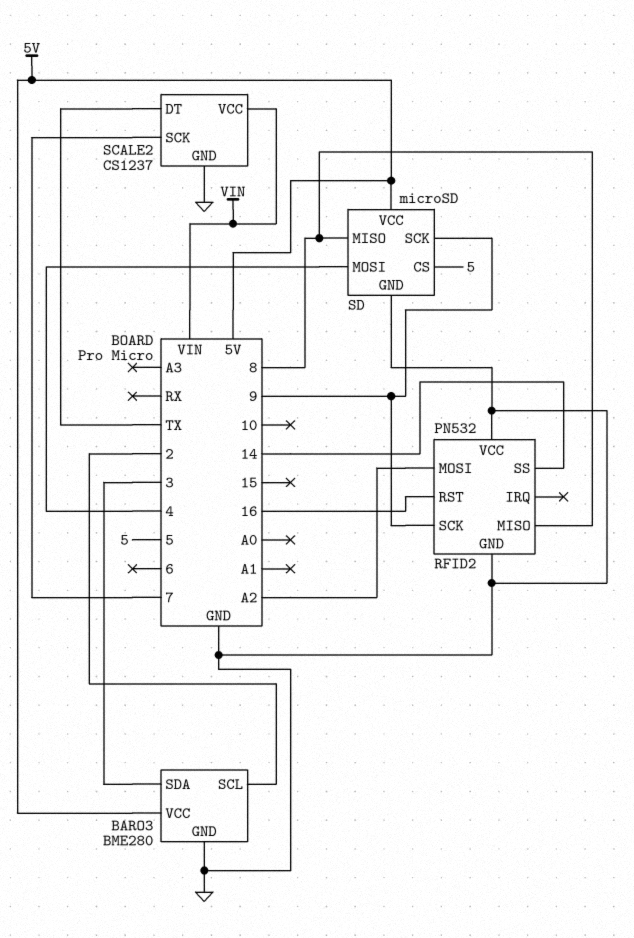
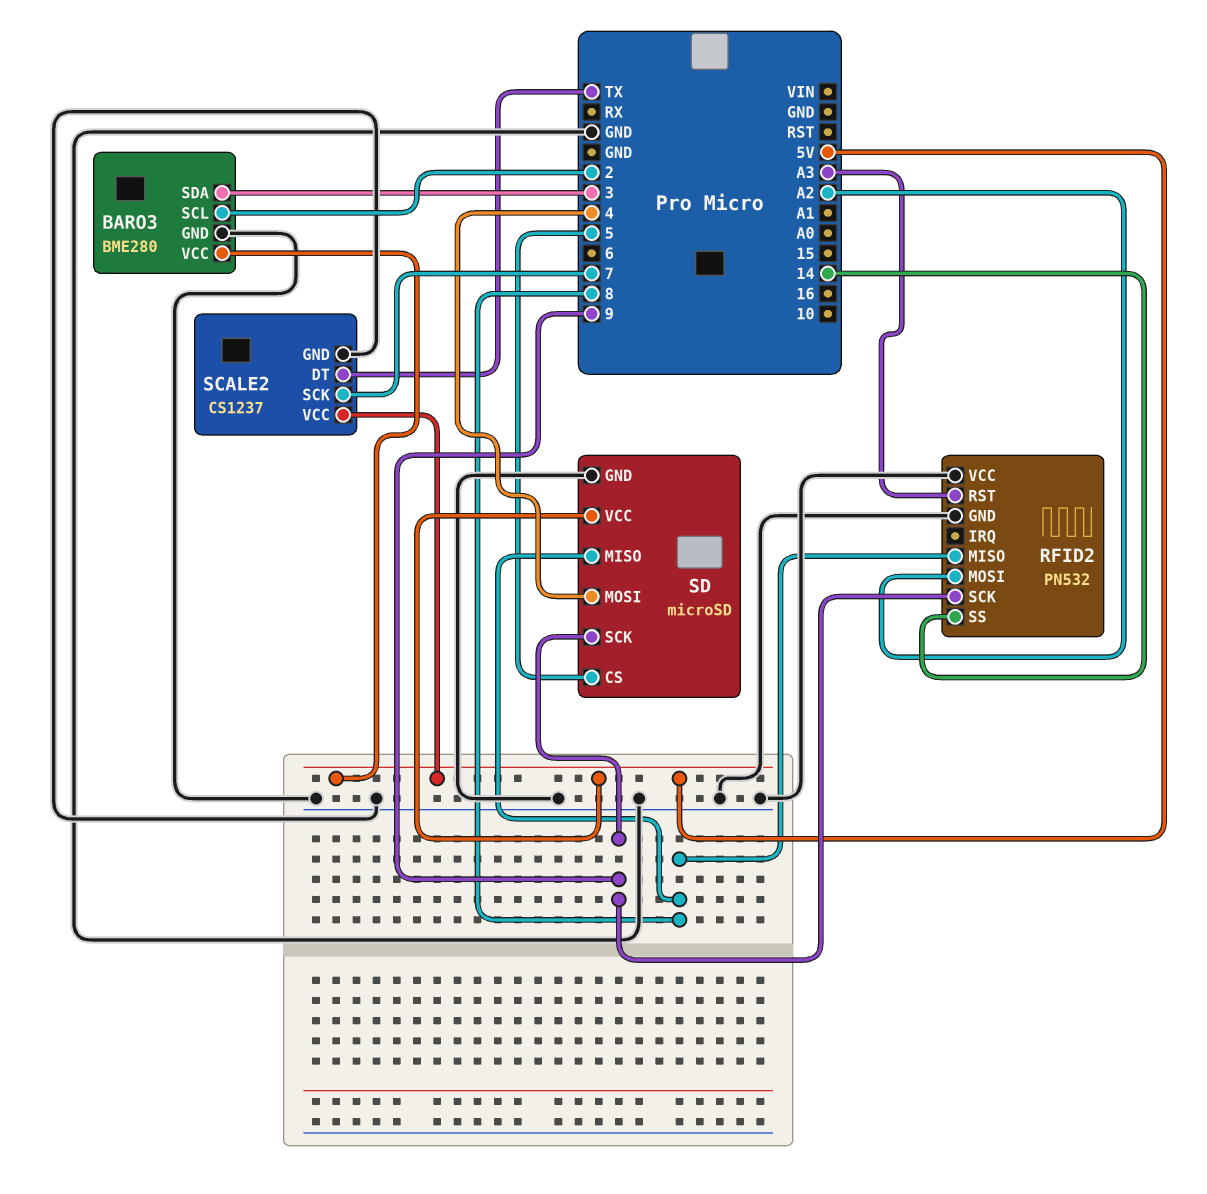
RFID2 pin RST: 16 -> A3
SCALE2 pin VCC: VIN -> 5V

